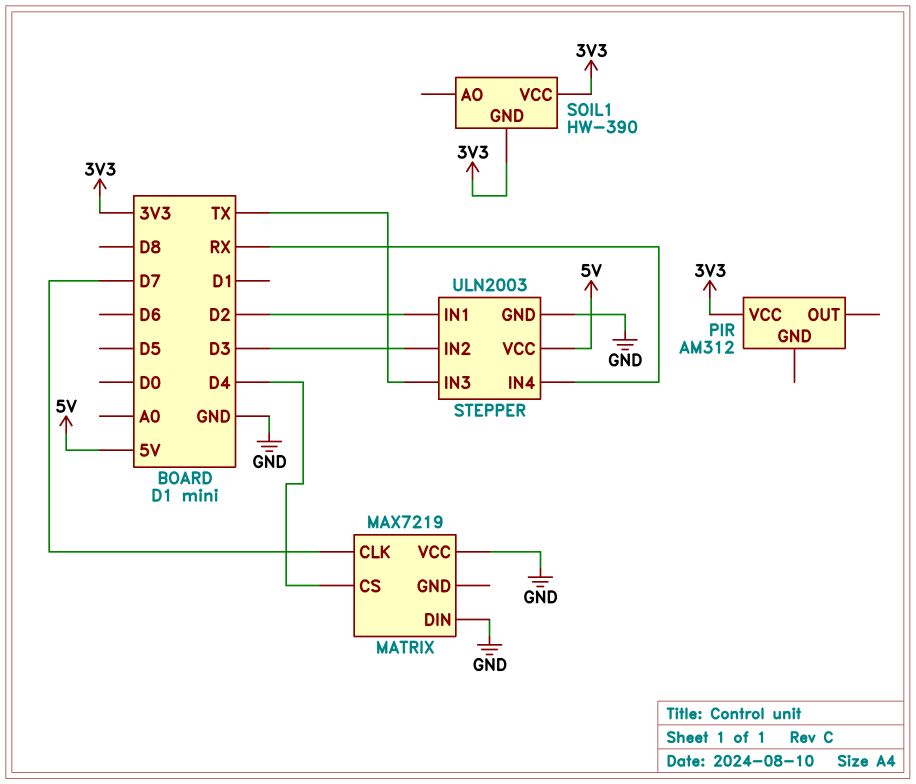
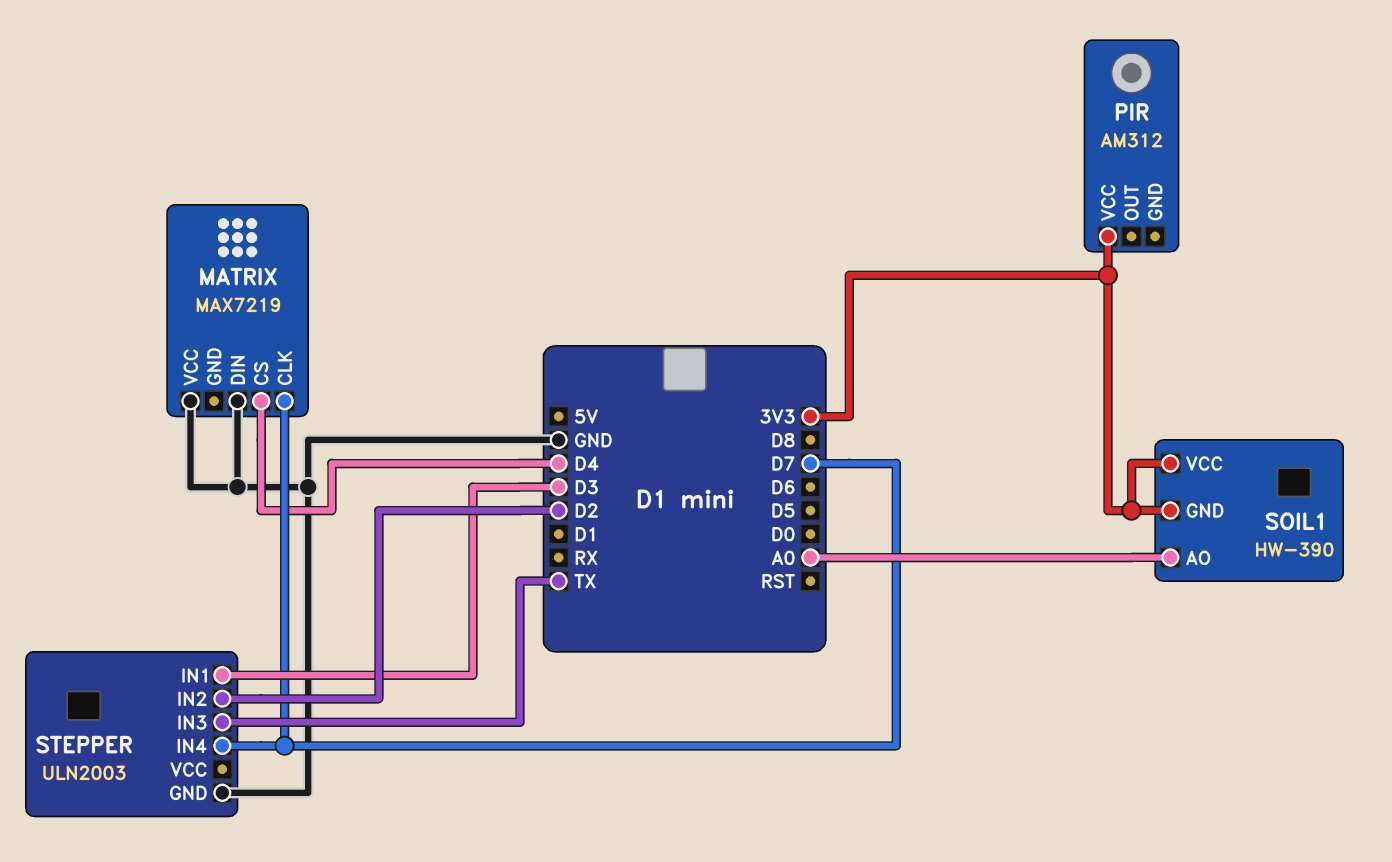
SOIL1 pin AO: none -> A0
STEPPER pin IN1: D2 -> D3
STEPPER pin IN2: D3 -> D2
STEPPER pin IN4: RX -> D7
STEPPER pin VCC: 5V -> none

